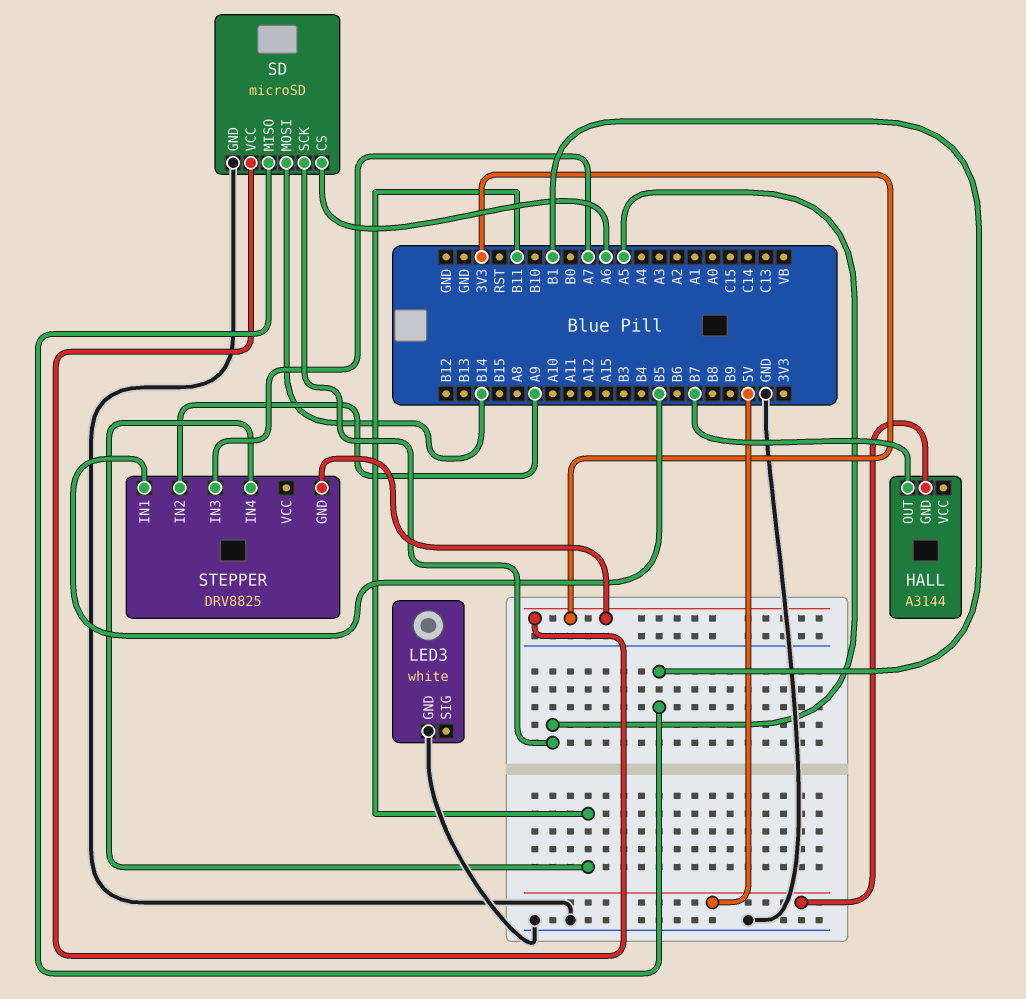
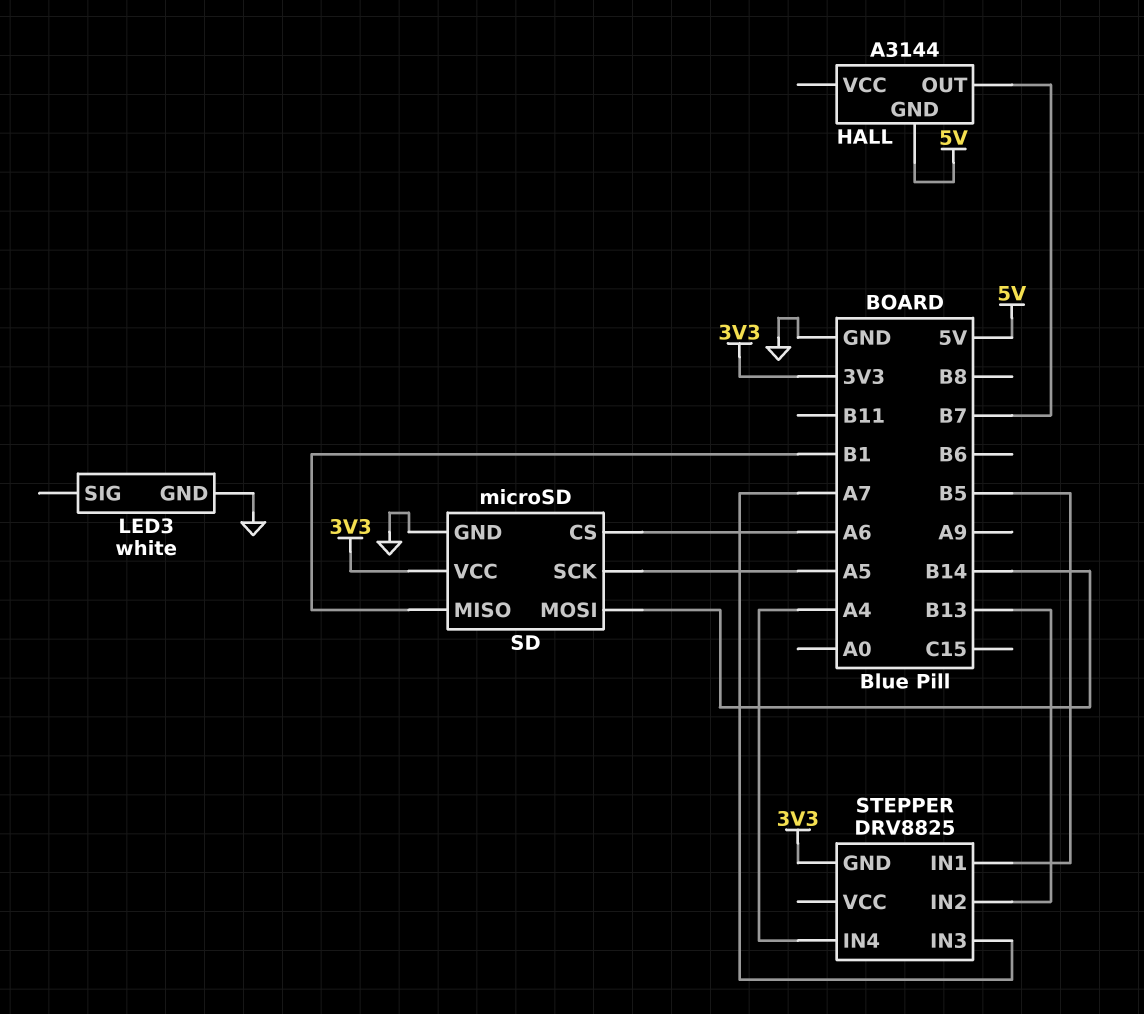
STEPPER pin IN2: A9 -> B13
STEPPER pin IN4: B11 -> A4

